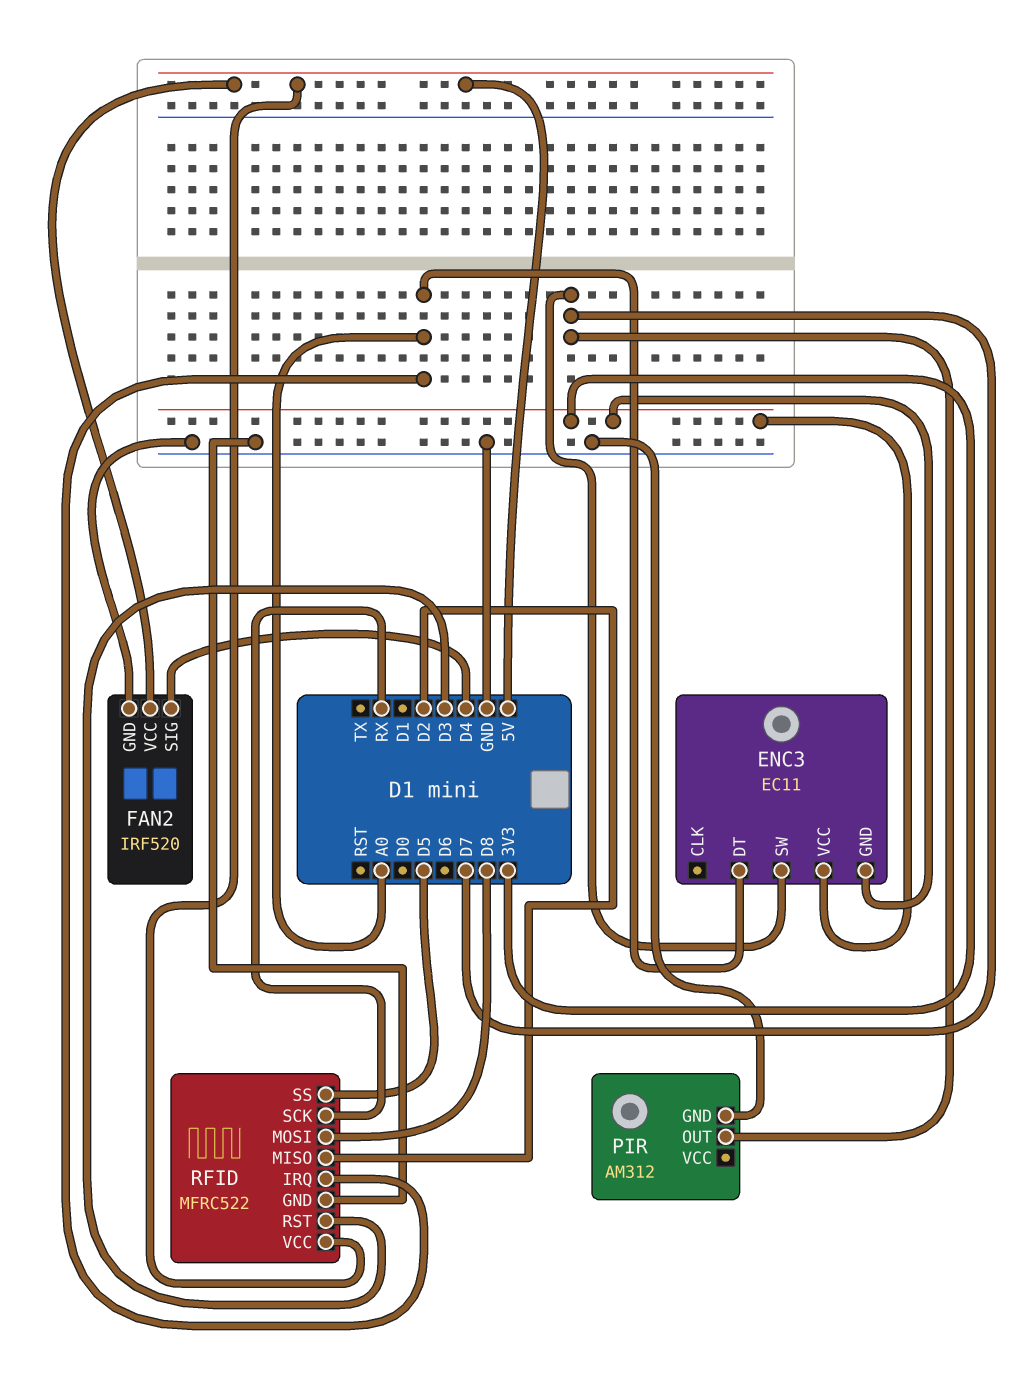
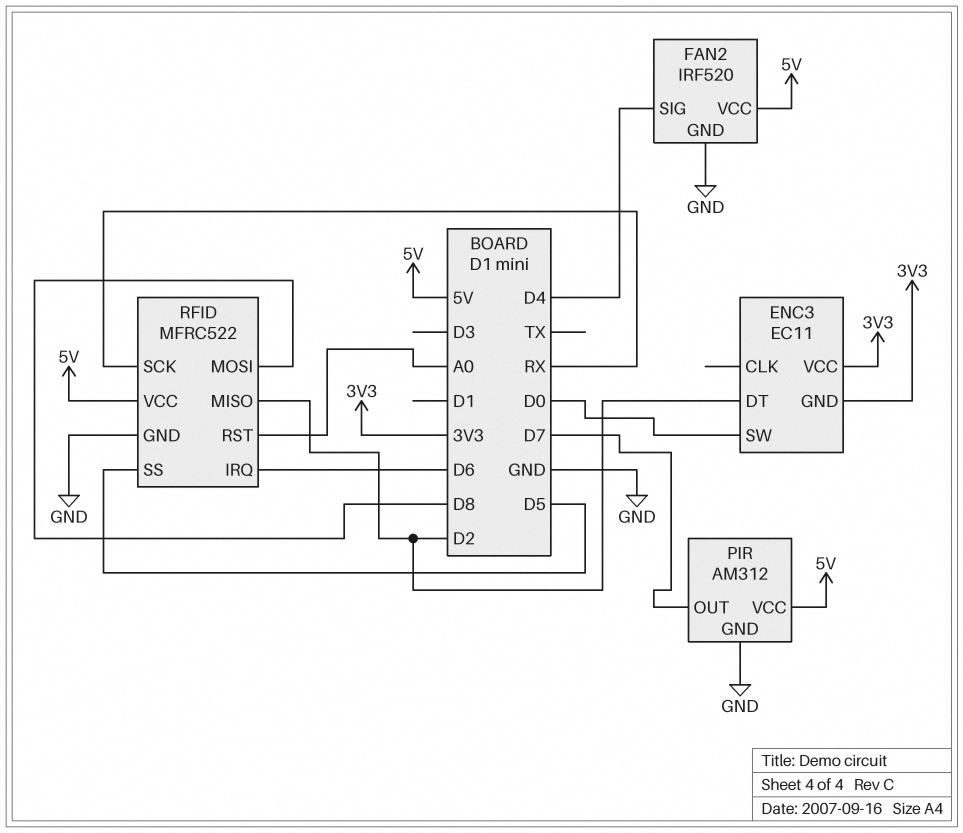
ENC3 pin DT: A0 -> D2
ENC3 pin SW: D7 -> D0
PIR pin VCC: none -> 5V
RFID pin IRQ: A0 -> D6
RFID pin RST: D3 -> A0

